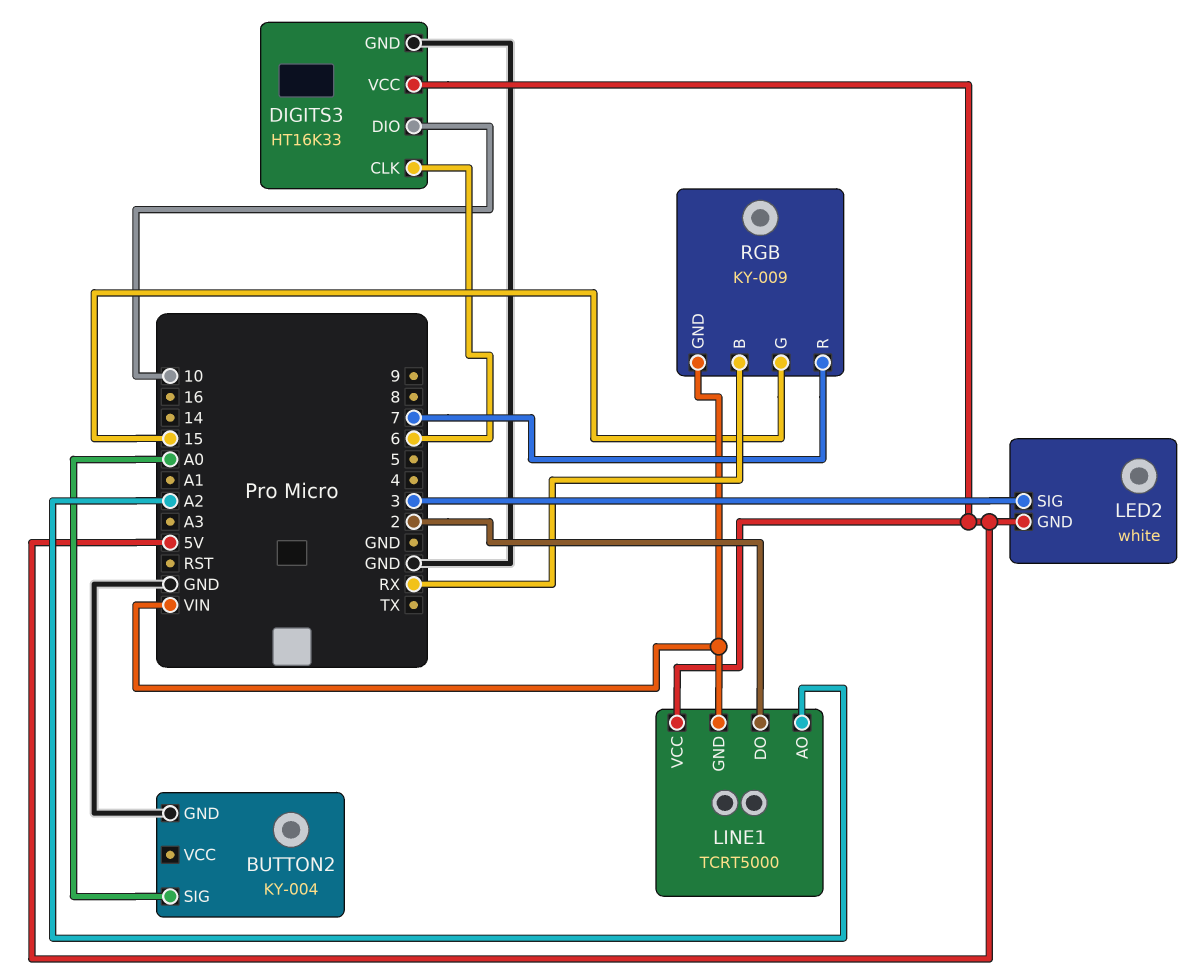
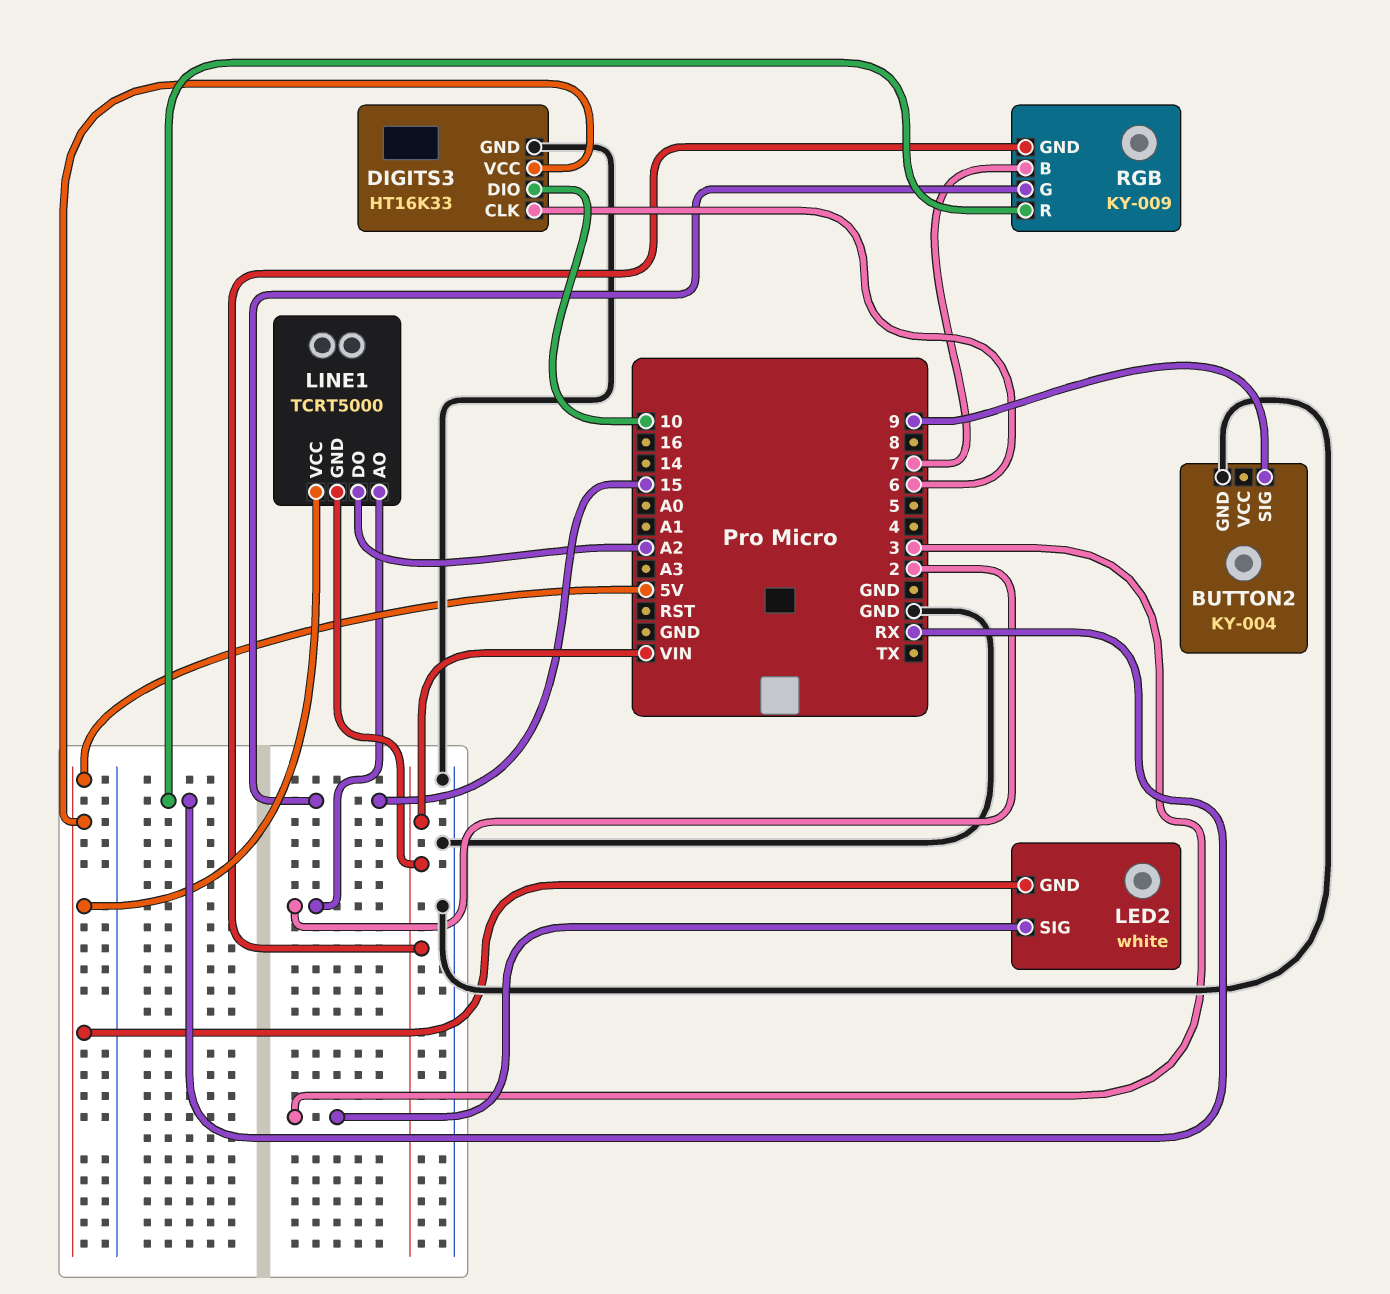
BUTTON2 pin SIG: A0 -> 9
LINE1 pin AO: A2 -> 2
LINE1 pin DO: 2 -> A2
RGB pin B: RX -> 7
RGB pin R: 7 -> RX

